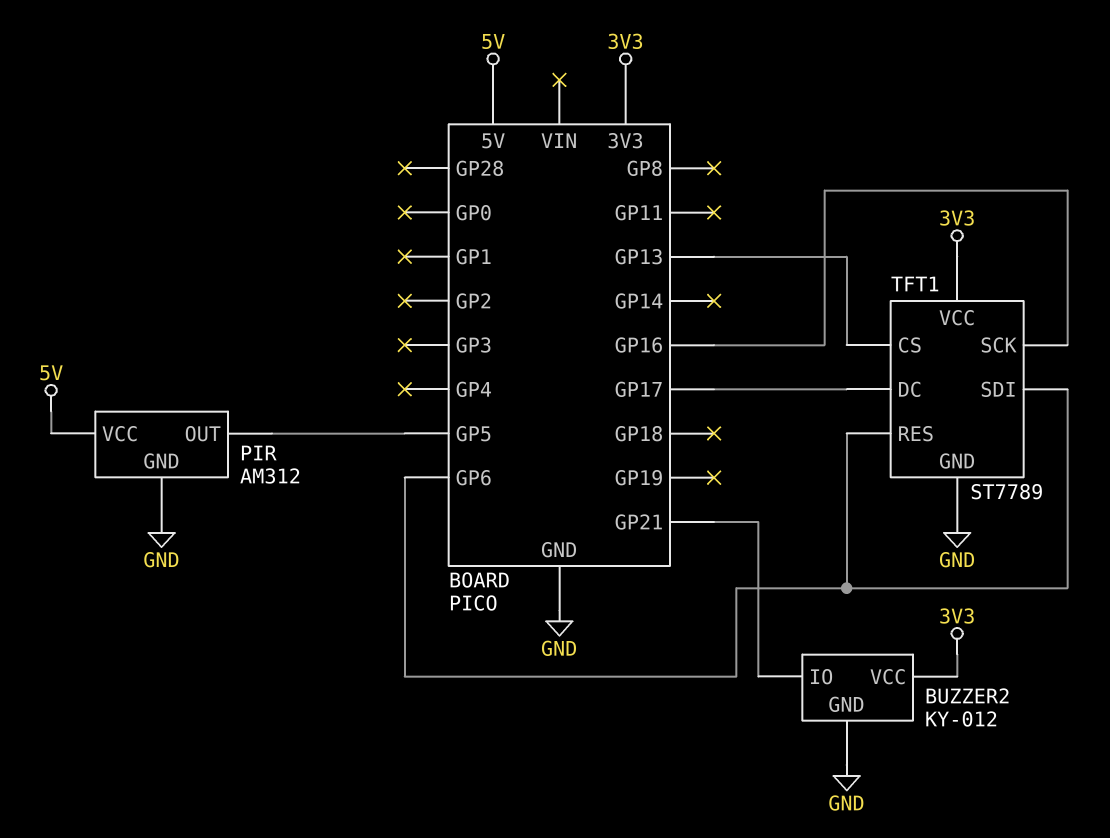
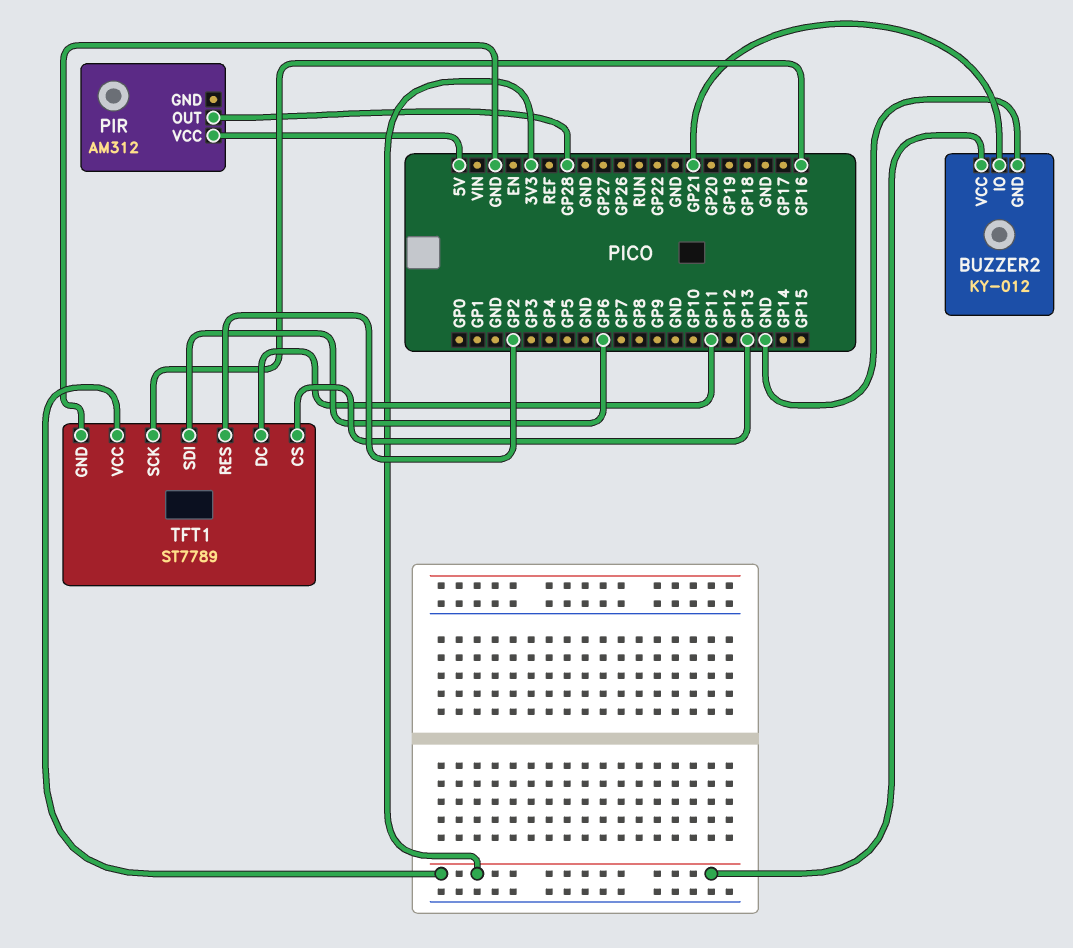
PIR pin GND: GND -> none
PIR pin OUT: GP5 -> GP28
TFT1 pin DC: GP17 -> GP11
TFT1 pin RES: GP6 -> GP2

